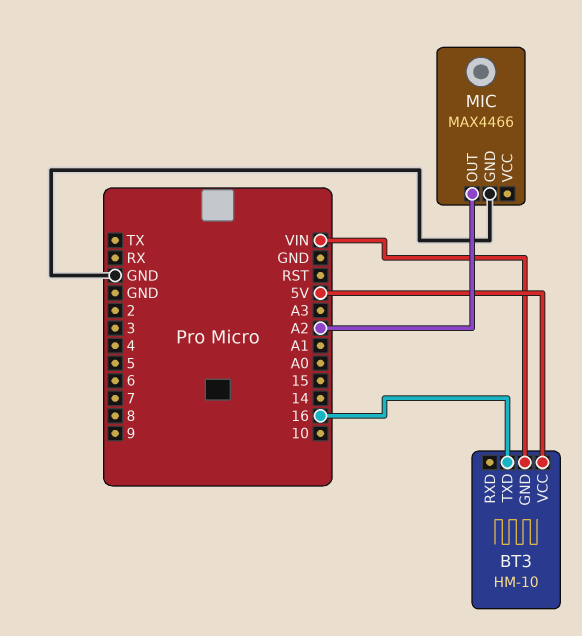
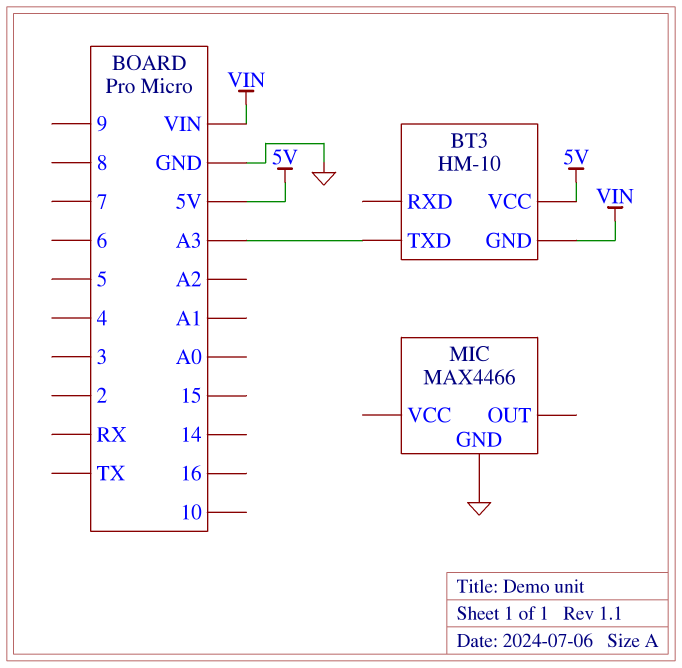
BT3 pin TXD: 16 -> A3
MIC pin OUT: A2 -> none

